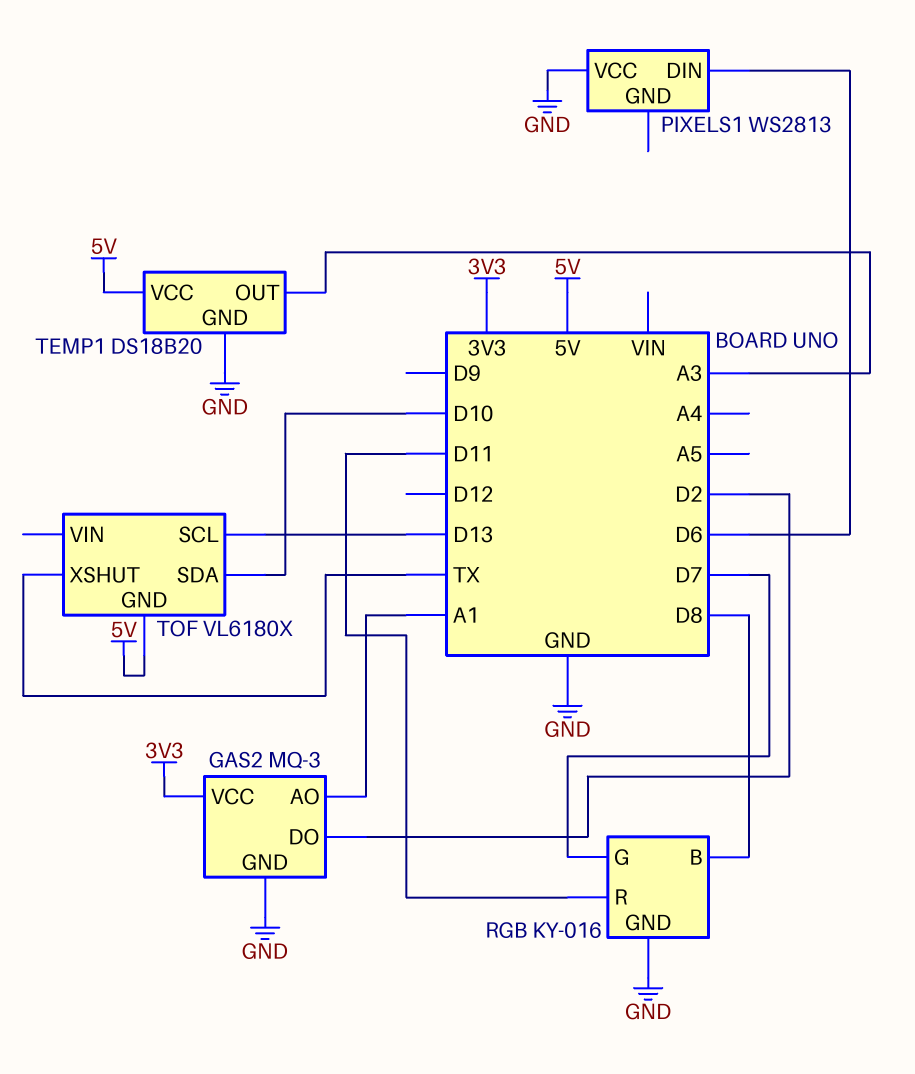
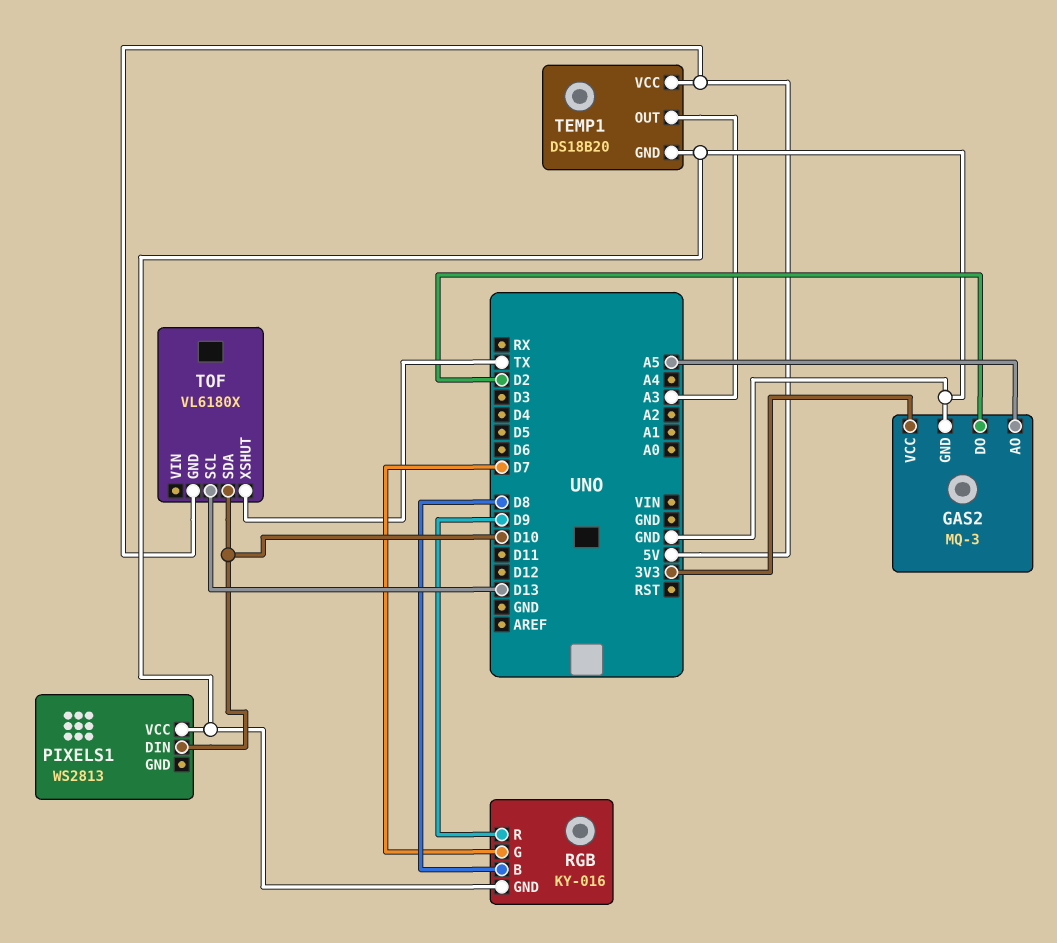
GAS2 pin AO: A1 -> A5
PIXELS1 pin DIN: D6 -> D10
RGB pin R: D11 -> D9

